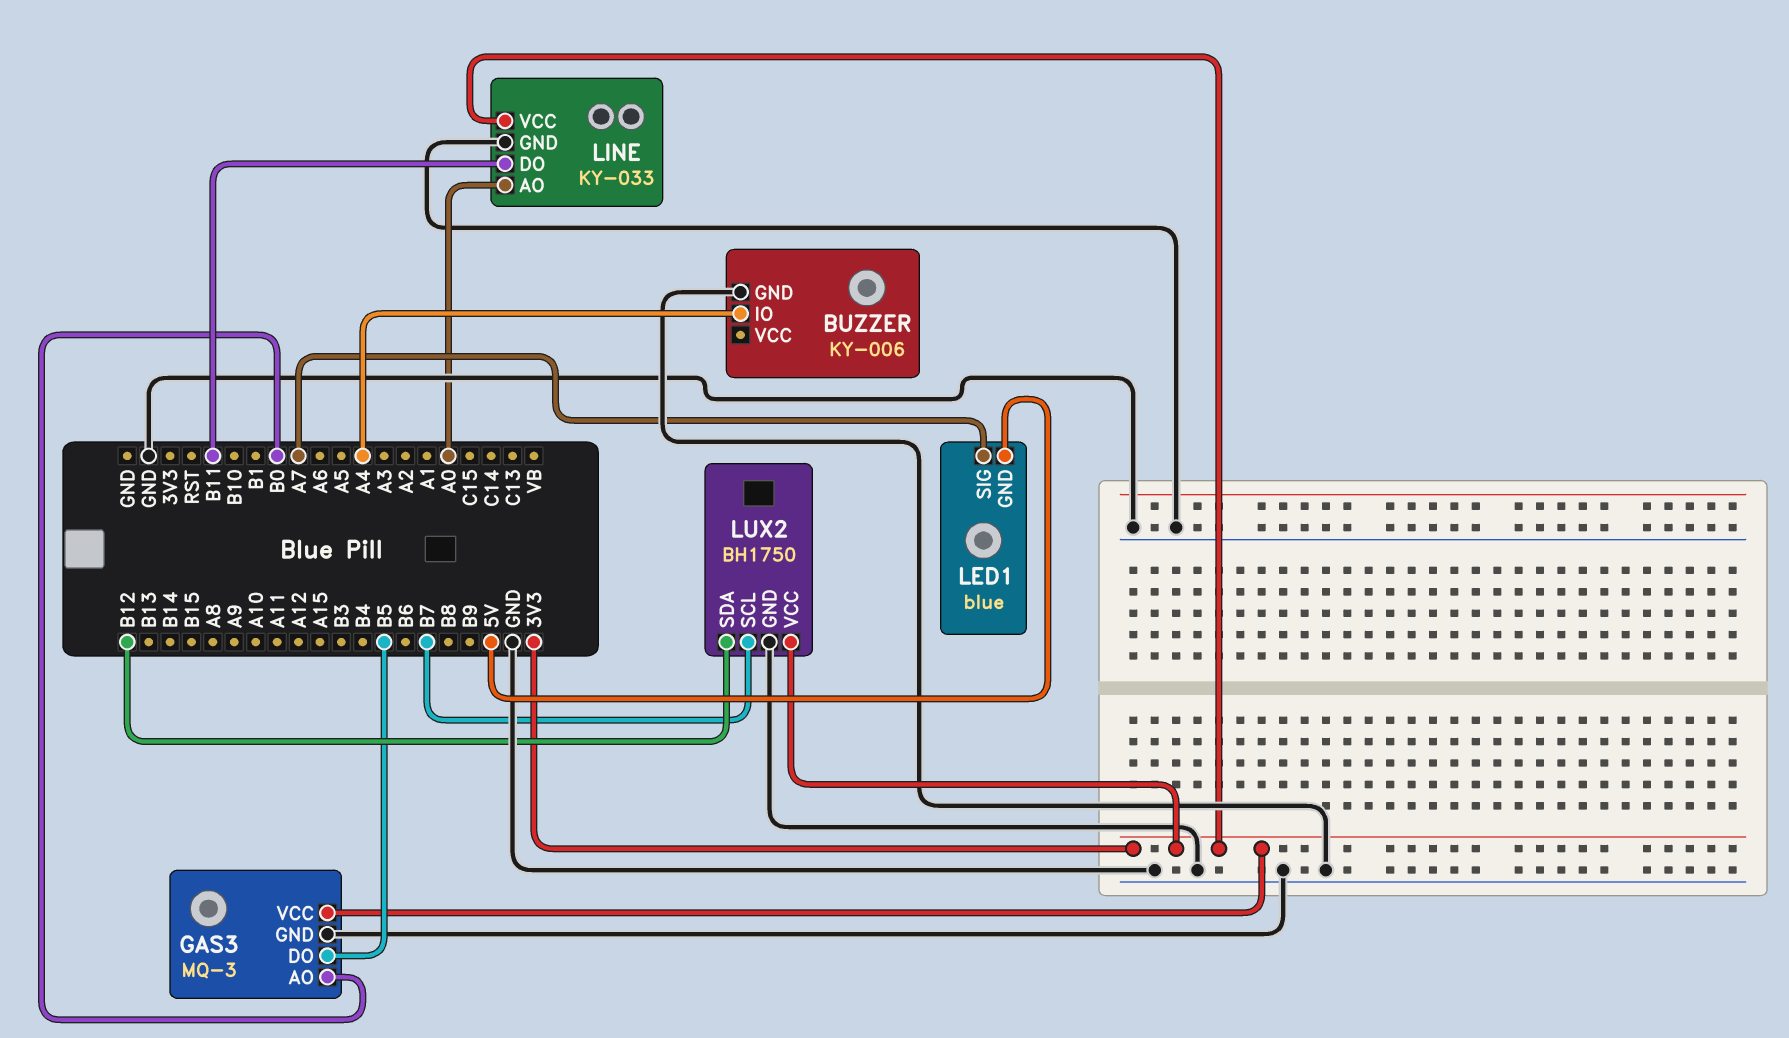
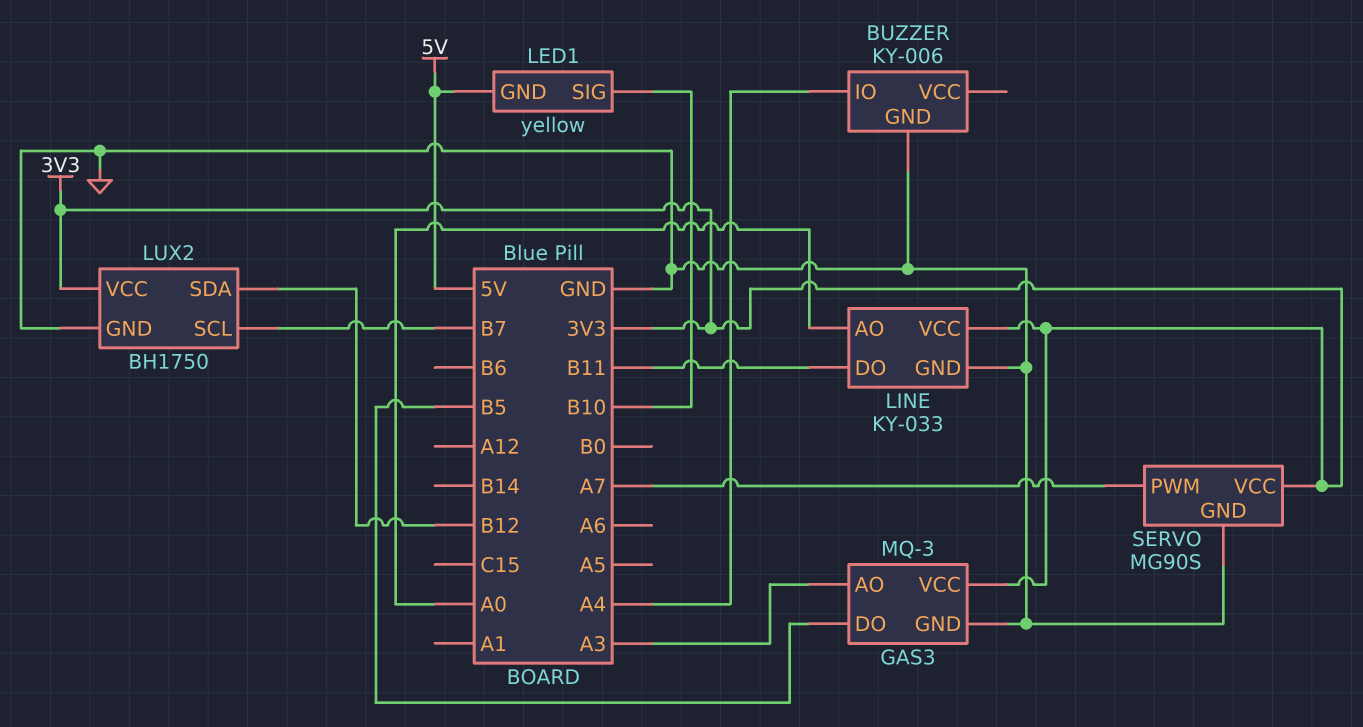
GAS3 pin AO: B0 -> A3
LED1: blue -> yellow
LED1 pin SIG: A7 -> B10
SERVO: none -> MG90S
SERVO pin GND: none -> GND
SERVO pin PWM: none -> A7
SERVO pin VCC: none -> 3V3

